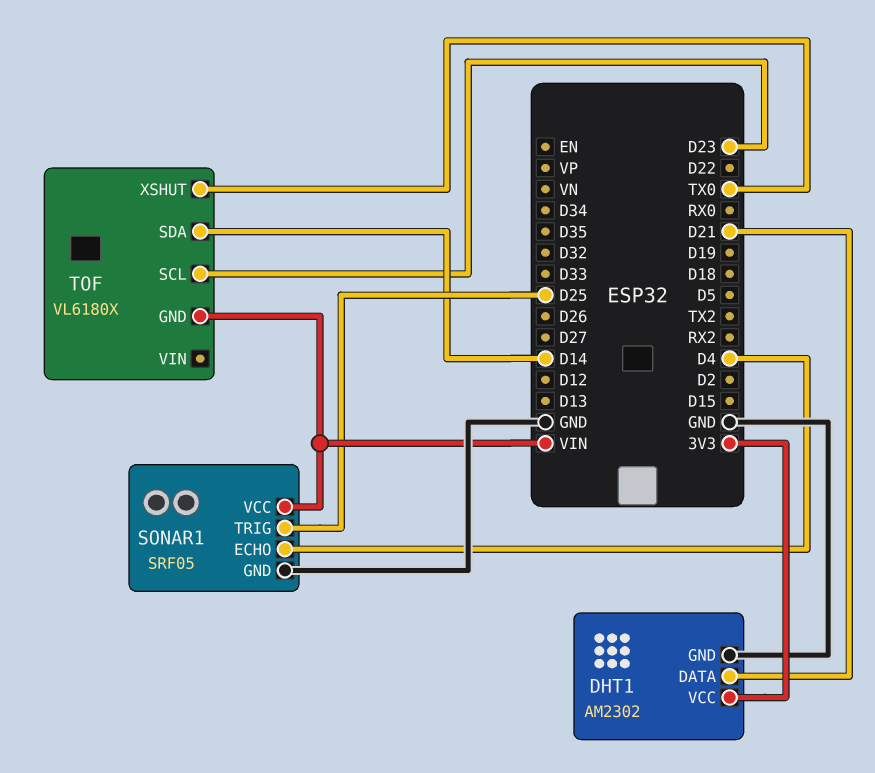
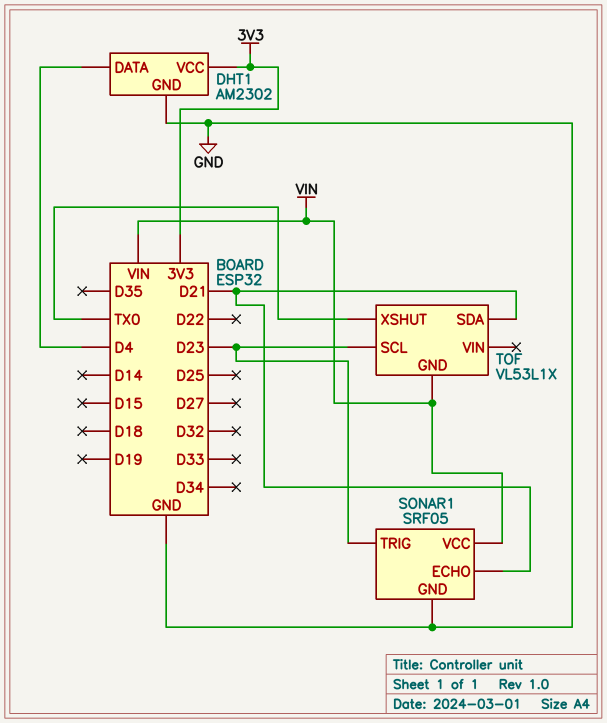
DHT1 pin DATA: D21 -> D4
SONAR1 pin ECHO: D4 -> D21
SONAR1 pin TRIG: D25 -> D23
TOF: VL6180X -> VL53L1X
TOF pin SDA: D14 -> D21

